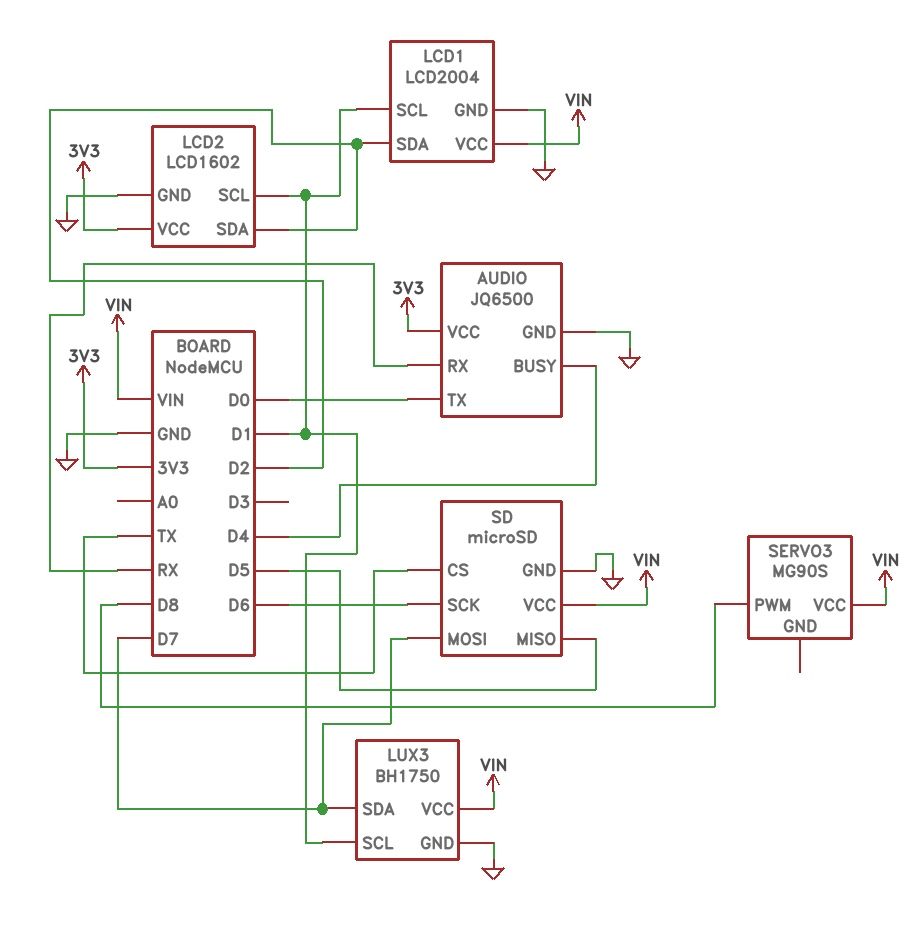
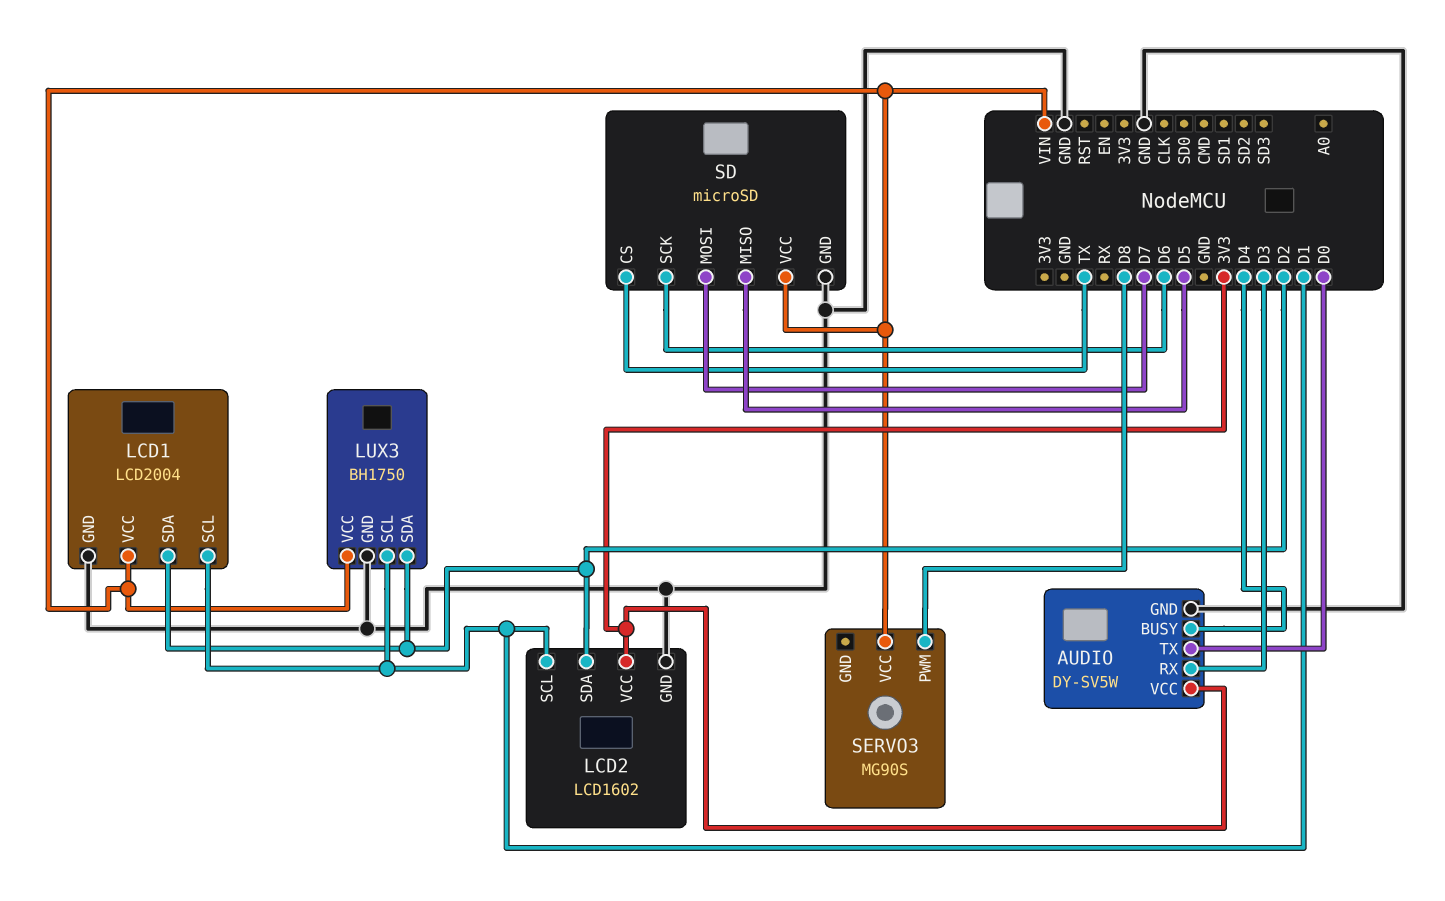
AUDIO: JQ6500 -> DY-SV5W
AUDIO pin RX: RX -> D3
LUX3 pin SDA: D7 -> D2

